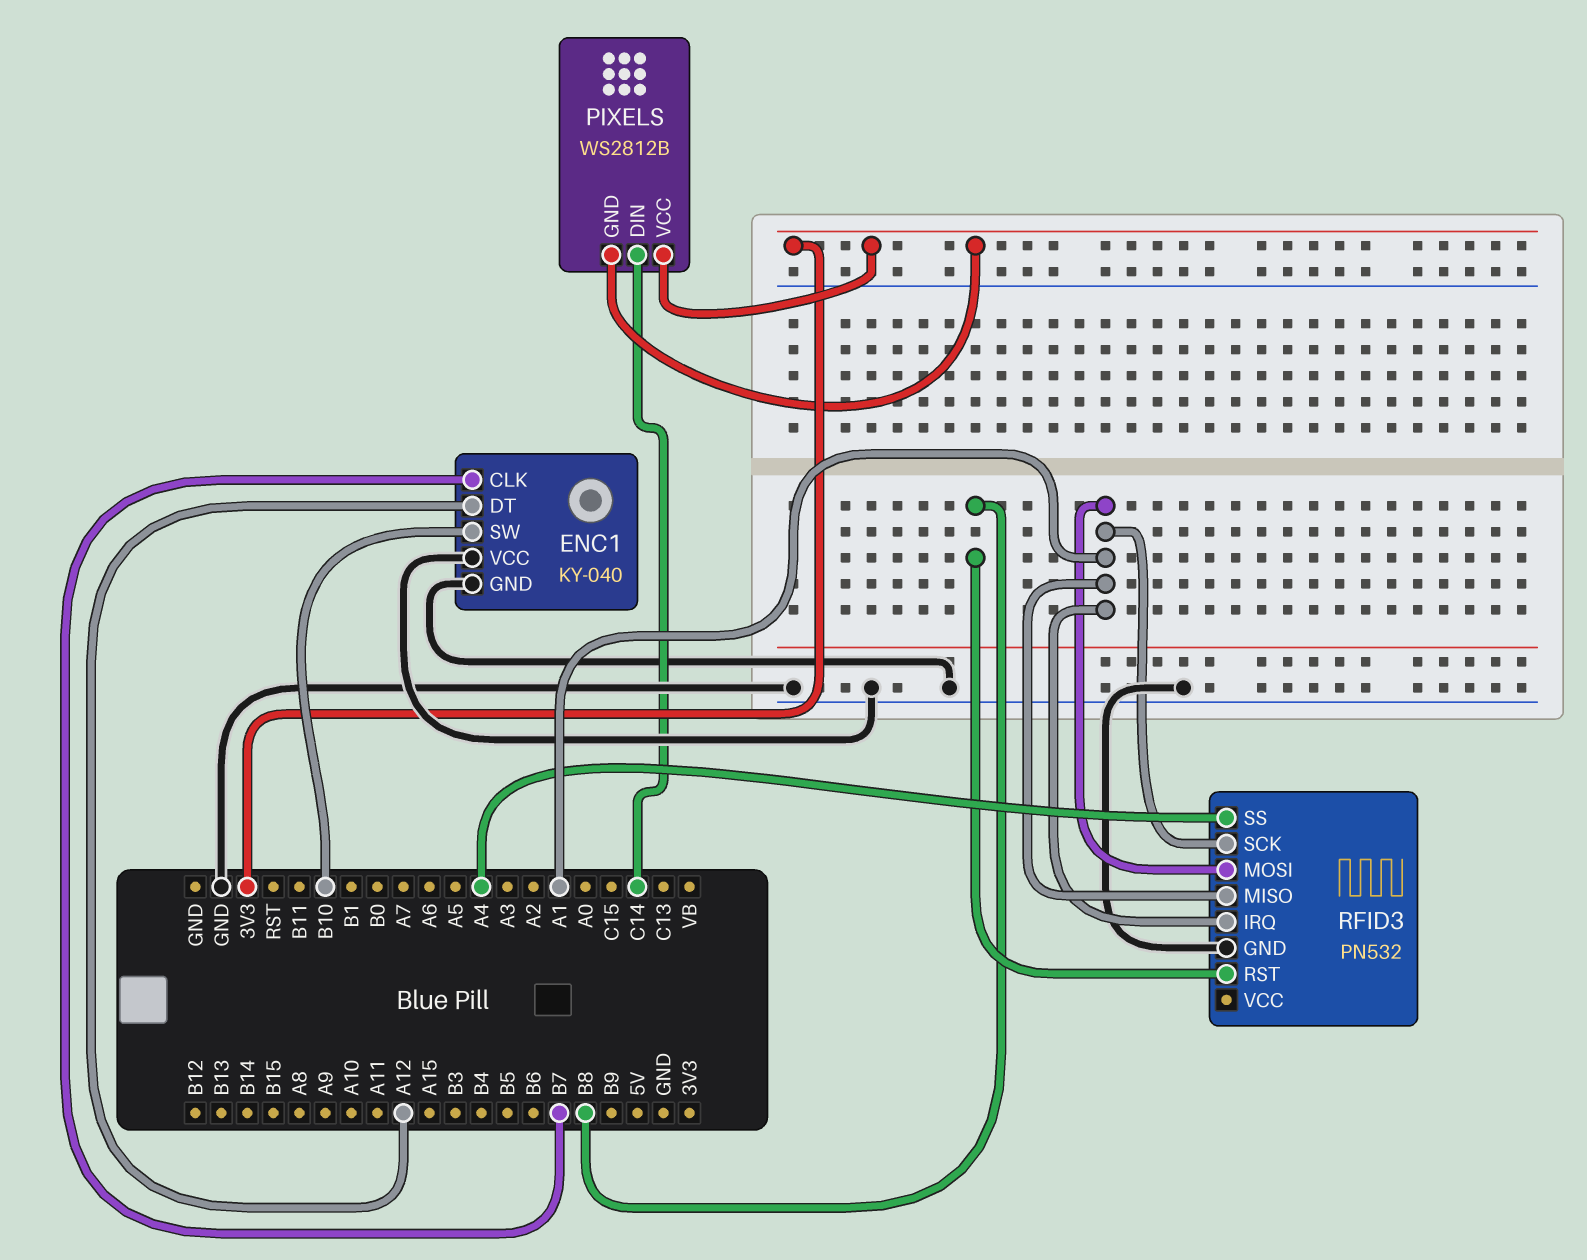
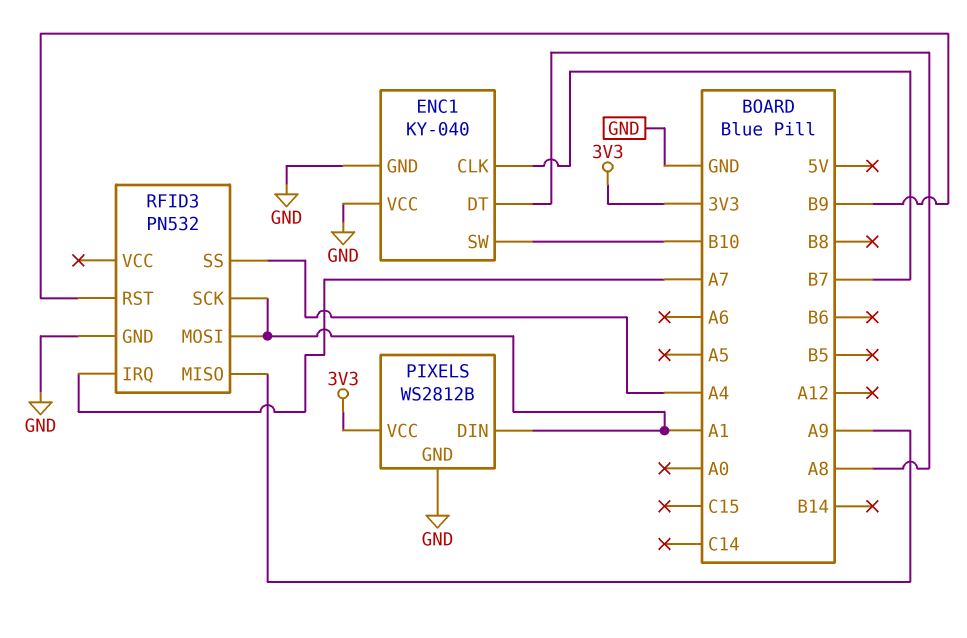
ENC1 pin DT: A12 -> A8
PIXELS pin DIN: C14 -> A1
PIXELS pin GND: 3V3 -> GND
RFID3 pin IRQ: A1 -> A7
RFID3 pin MISO: A1 -> A9
RFID3 pin RST: B8 -> B9

